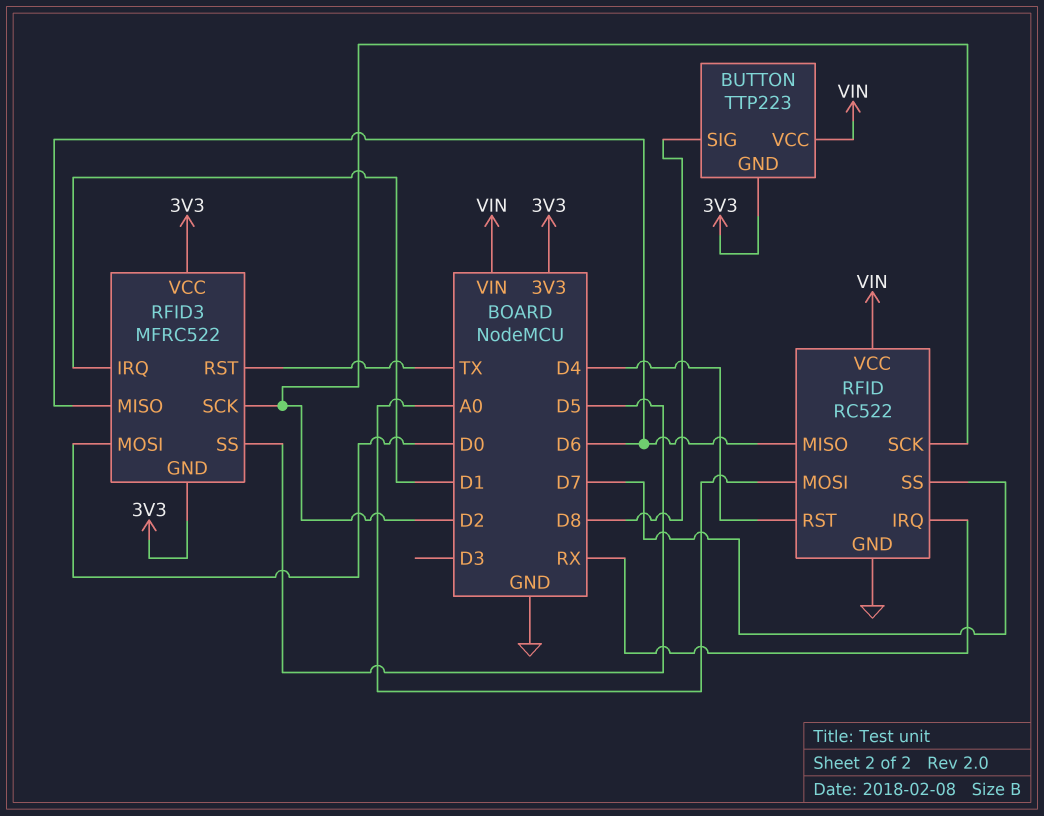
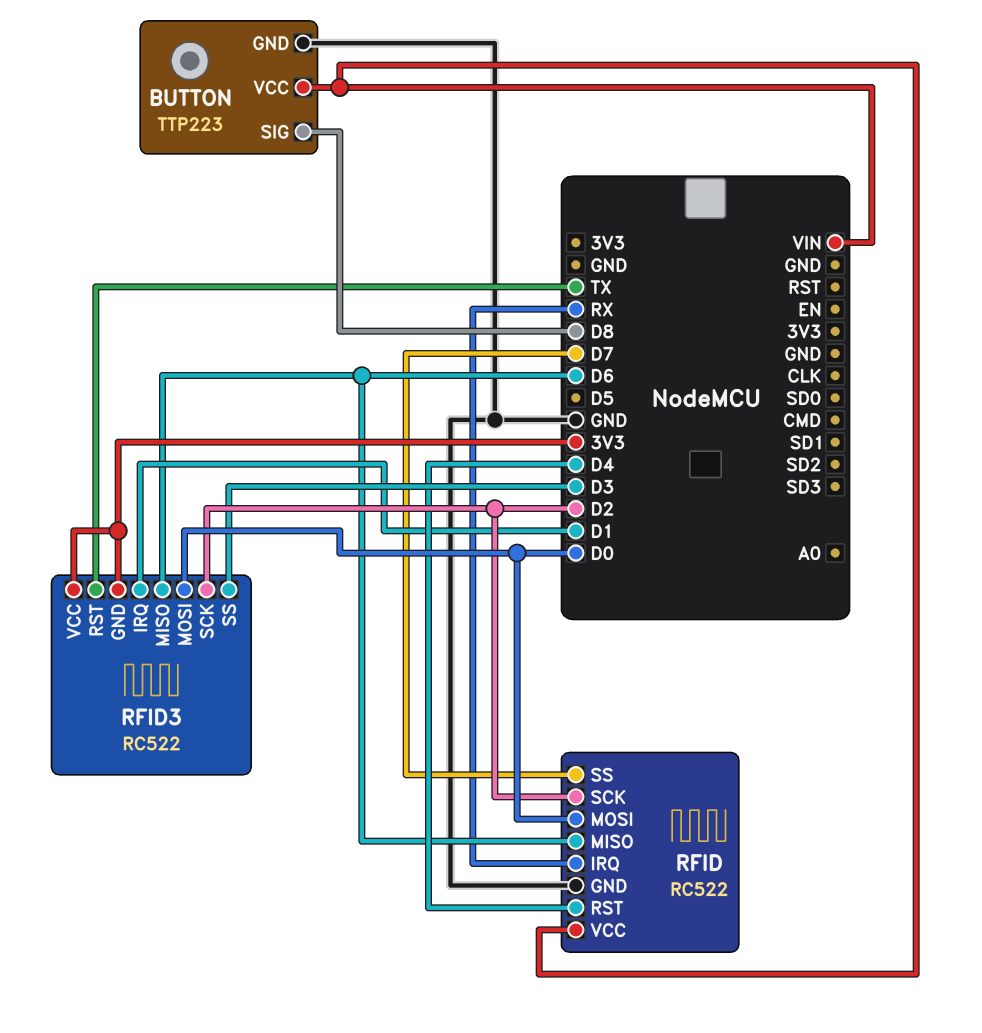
BUTTON pin GND: 3V3 -> GND
RFID pin MOSI: A0 -> D0
RFID3: MFRC522 -> RC522
RFID3 pin SS: D5 -> D3

